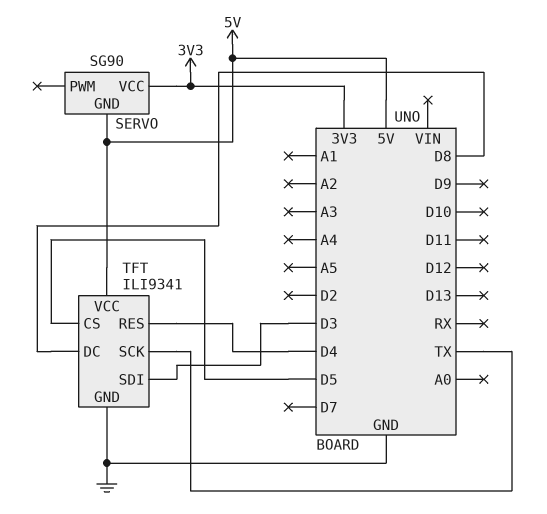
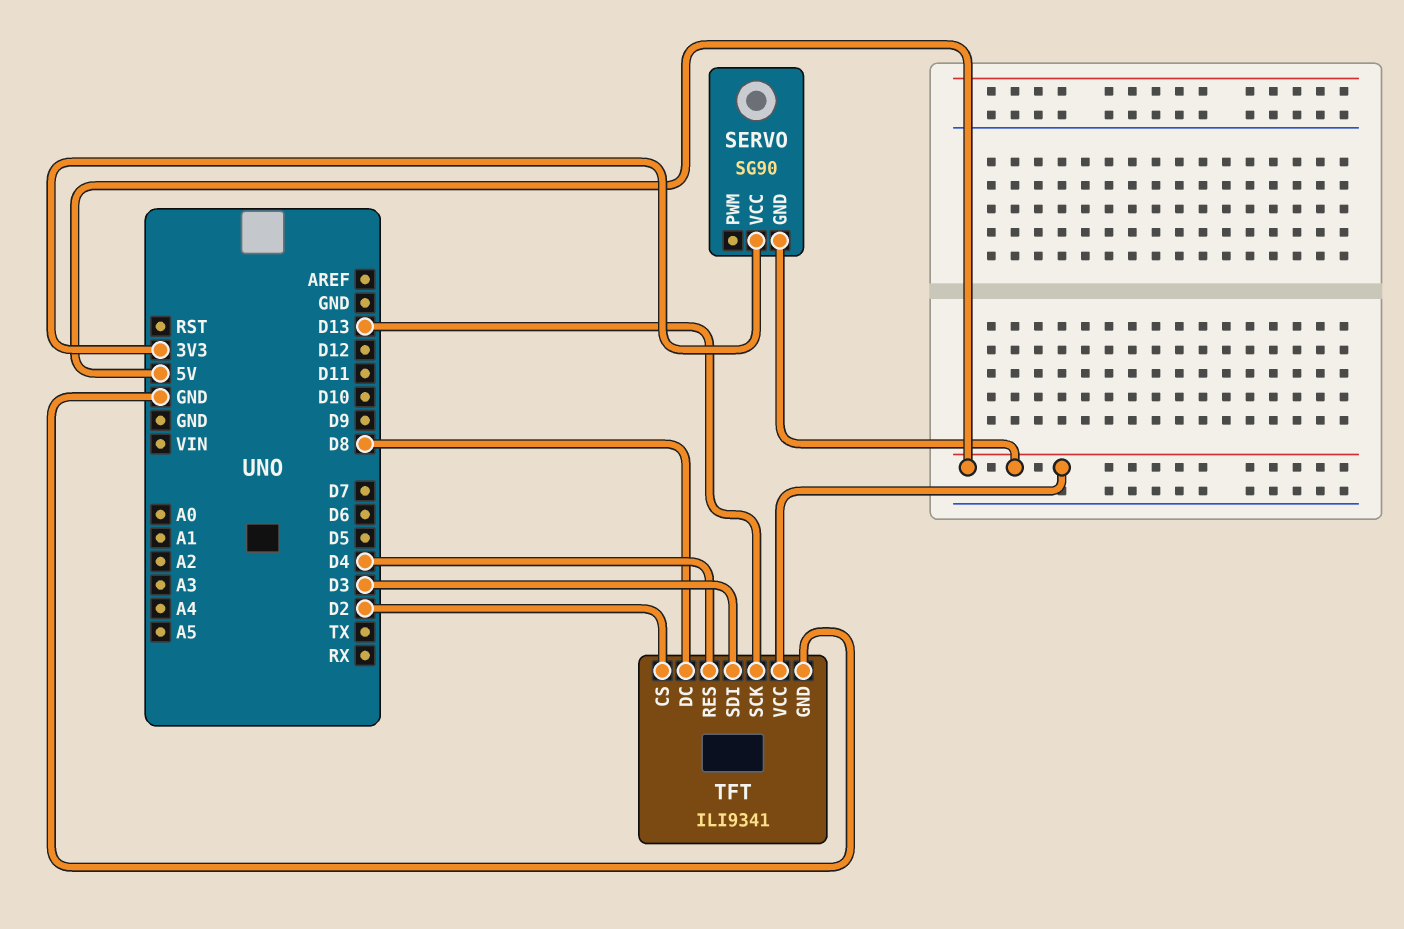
TFT pin CS: D5 -> D2
TFT pin SCK: TX -> D13

